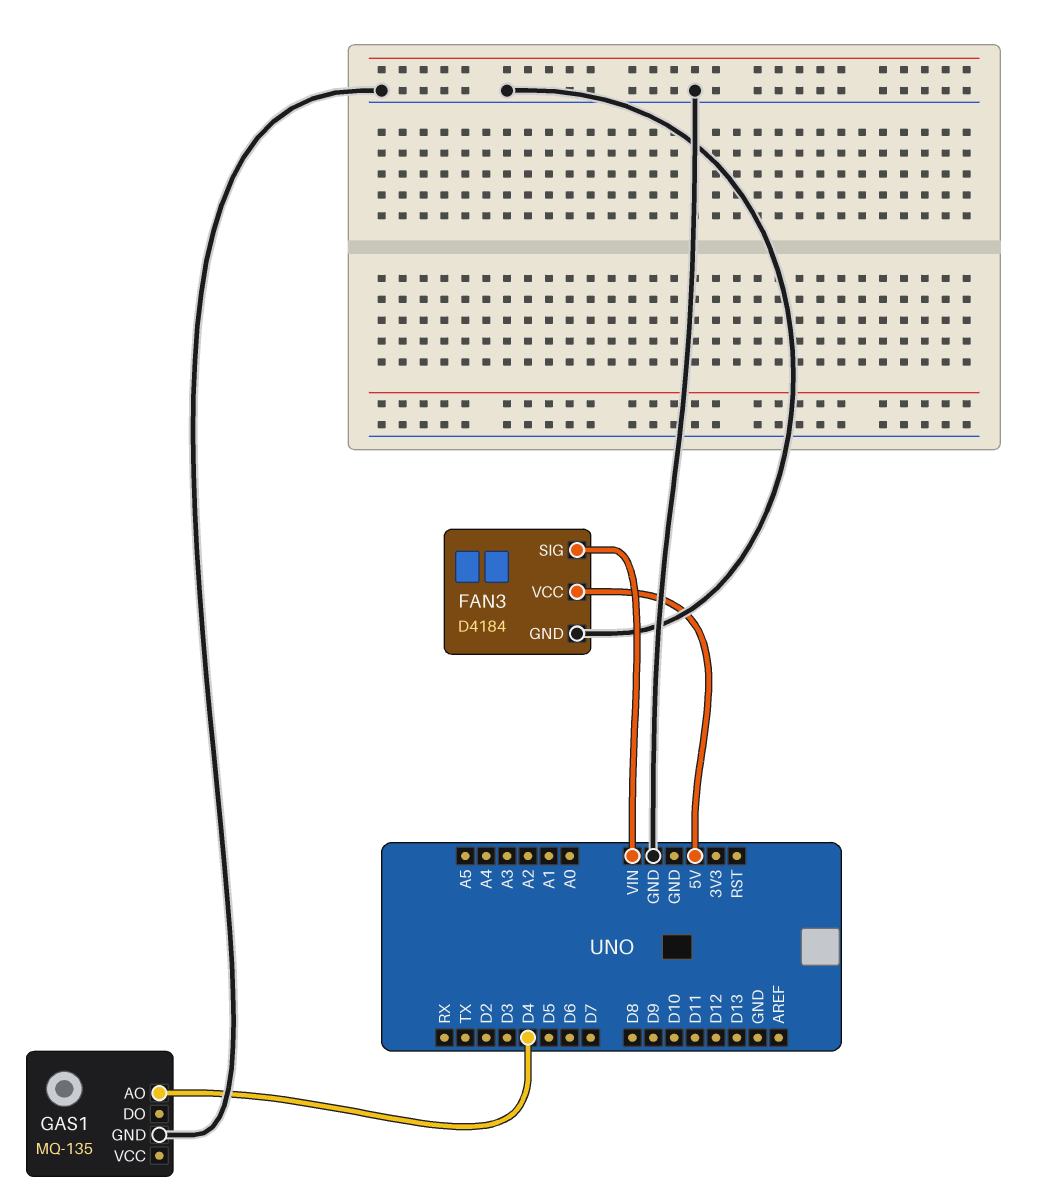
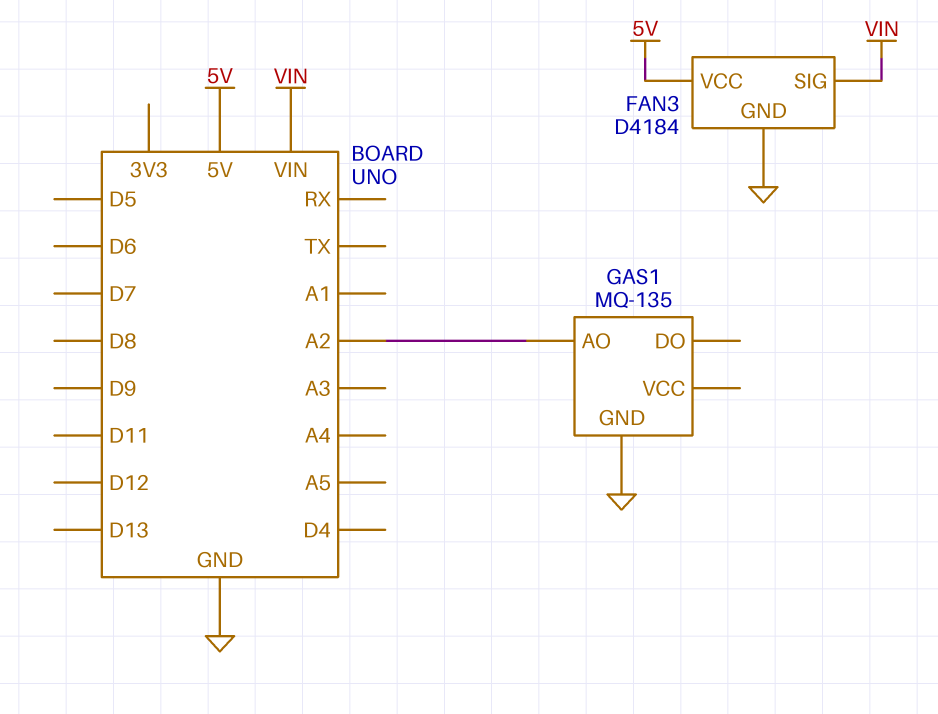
GAS1 pin AO: D4 -> A2

